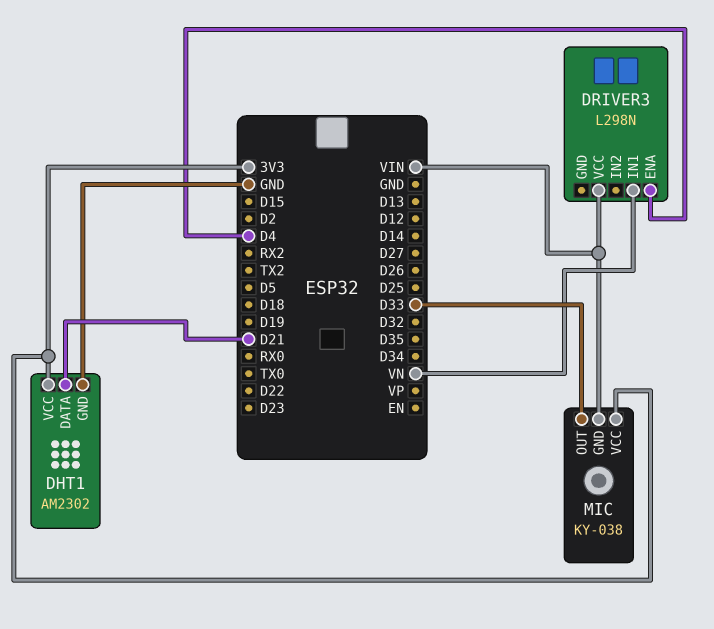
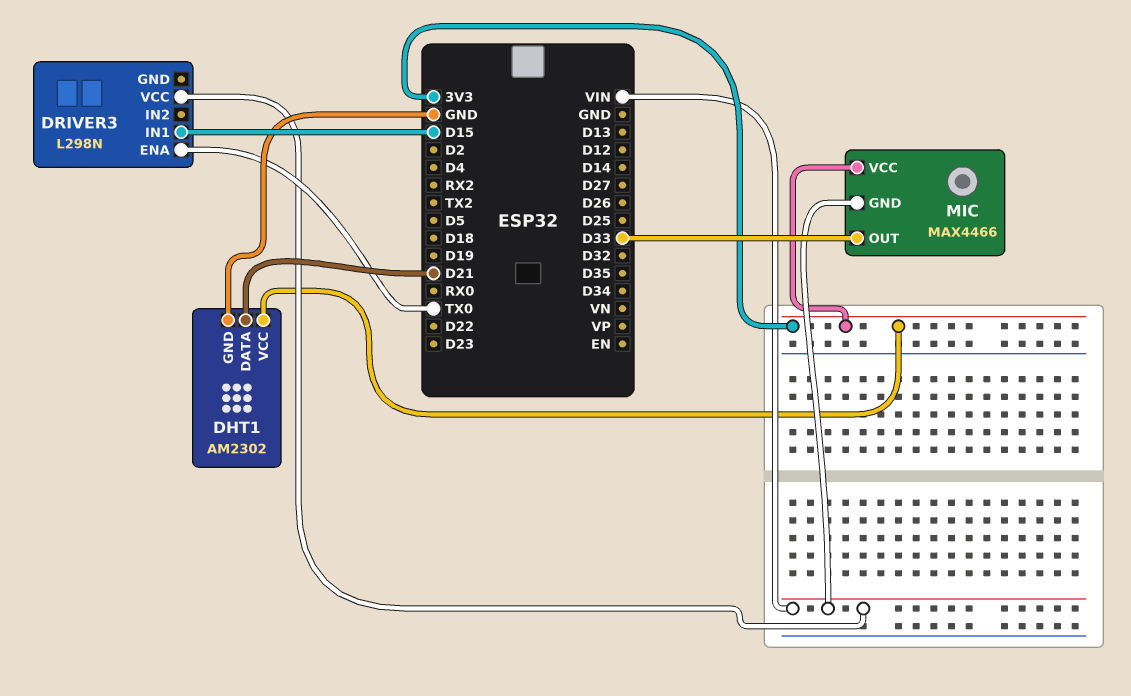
DRIVER3 pin ENA: D4 -> TX0
DRIVER3 pin IN1: VN -> D15
MIC: KY-038 -> MAX4466

